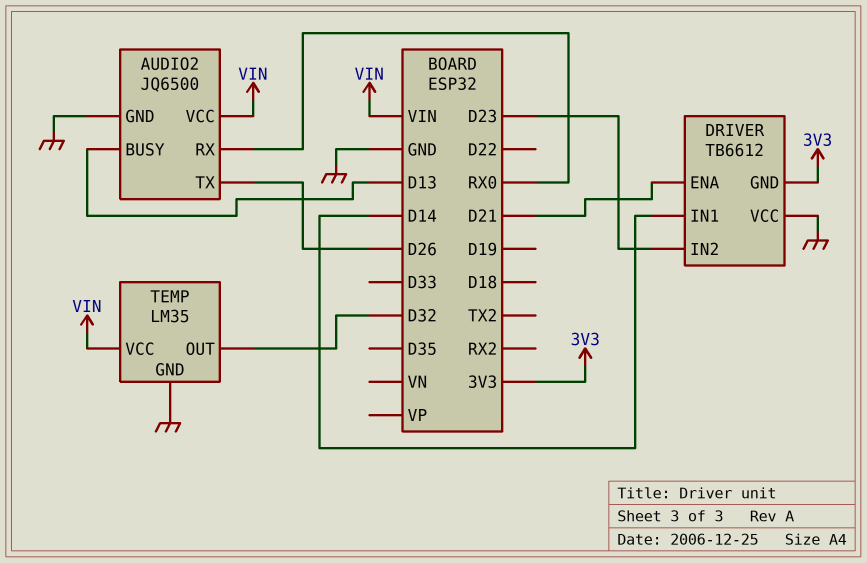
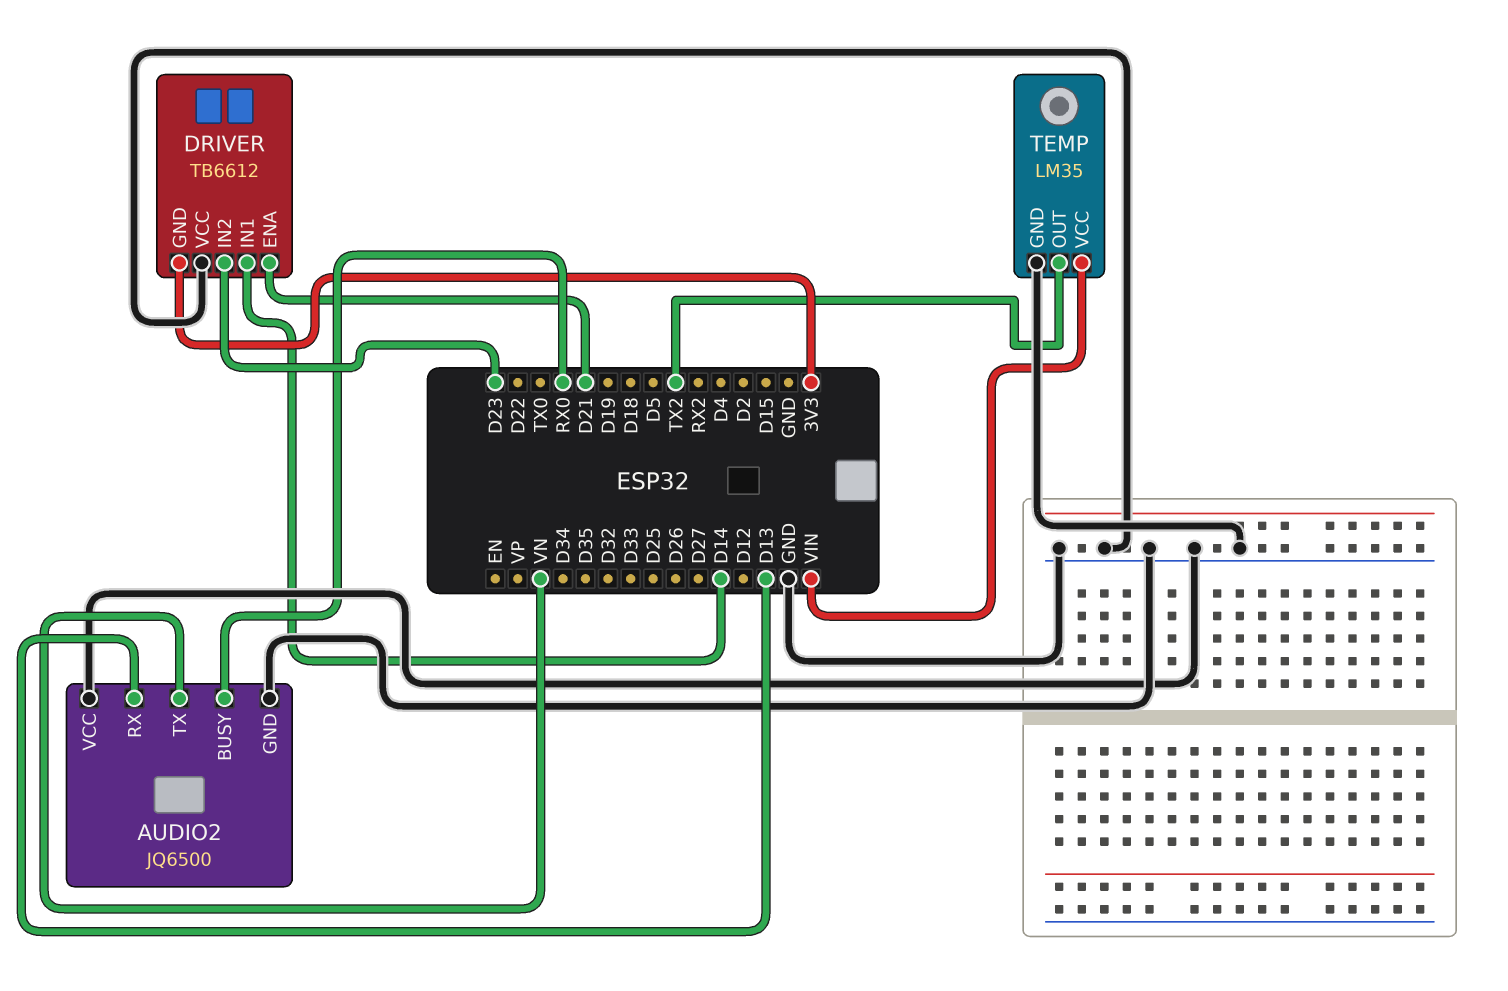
AUDIO2 pin BUSY: D13 -> RX0
AUDIO2 pin RX: RX0 -> D13
AUDIO2 pin TX: D26 -> VN
AUDIO2 pin VCC: VIN -> GND
TEMP pin OUT: D32 -> TX2

